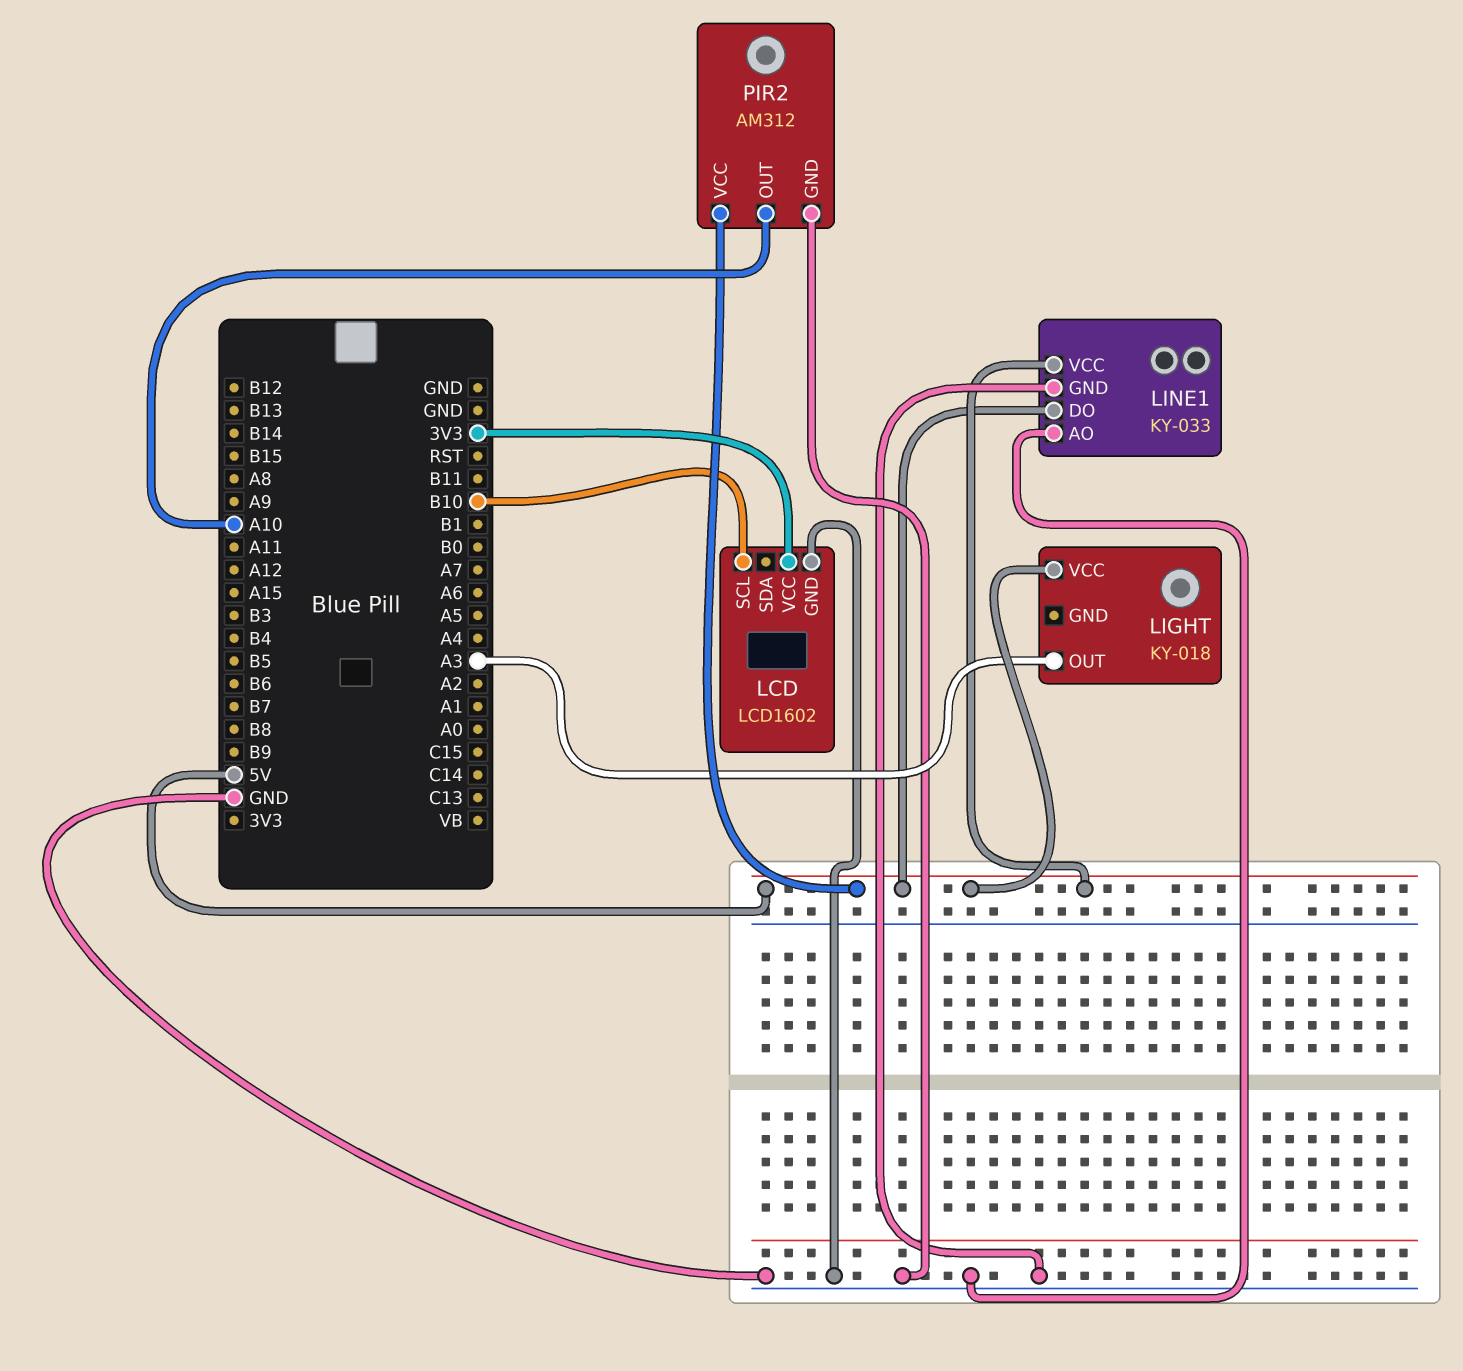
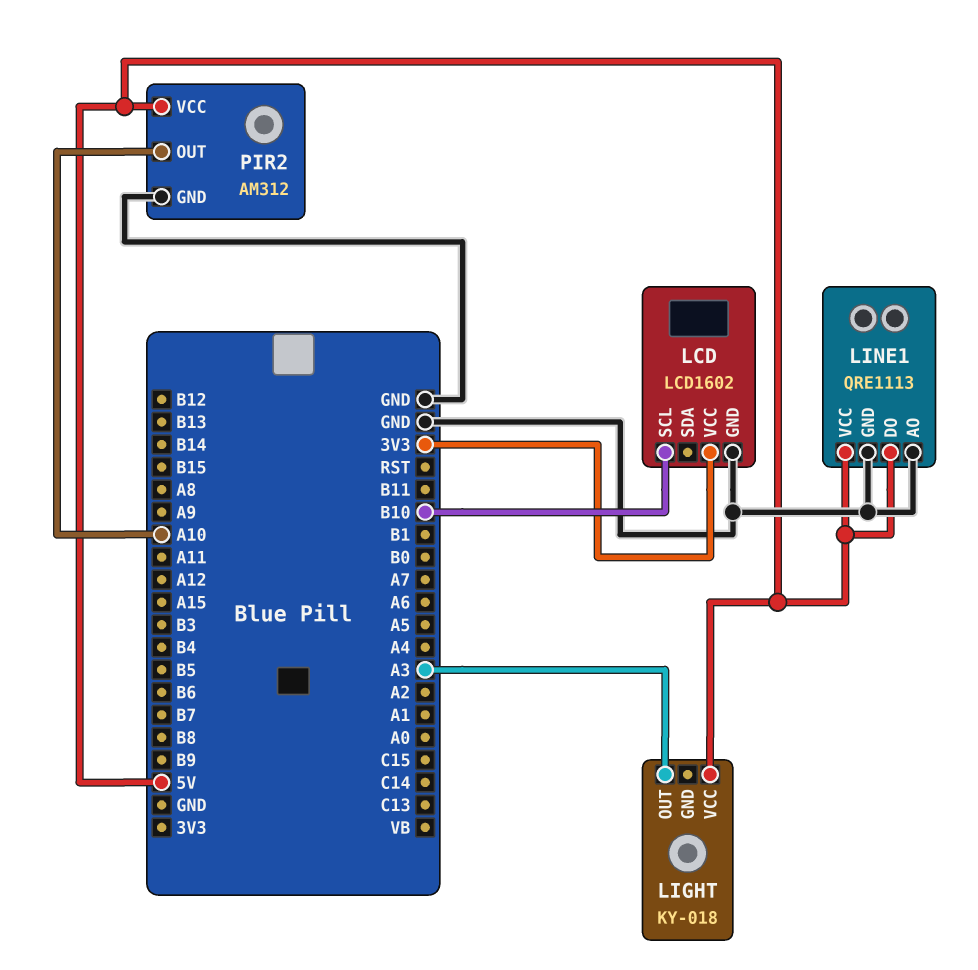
LINE1: KY-033 -> QRE1113

